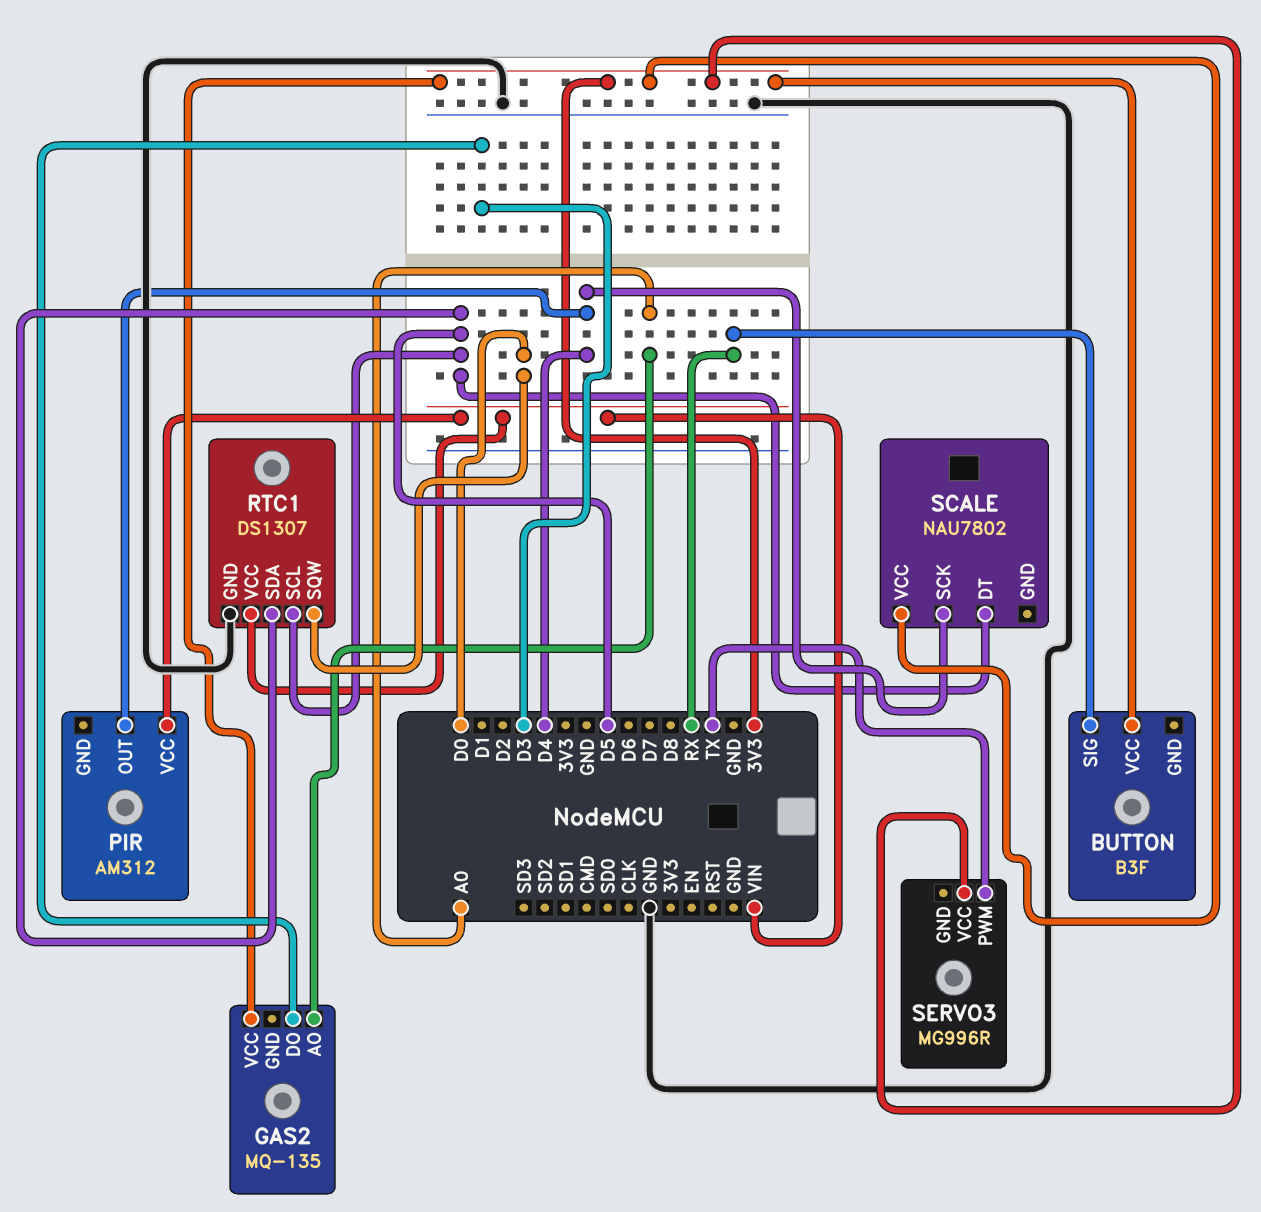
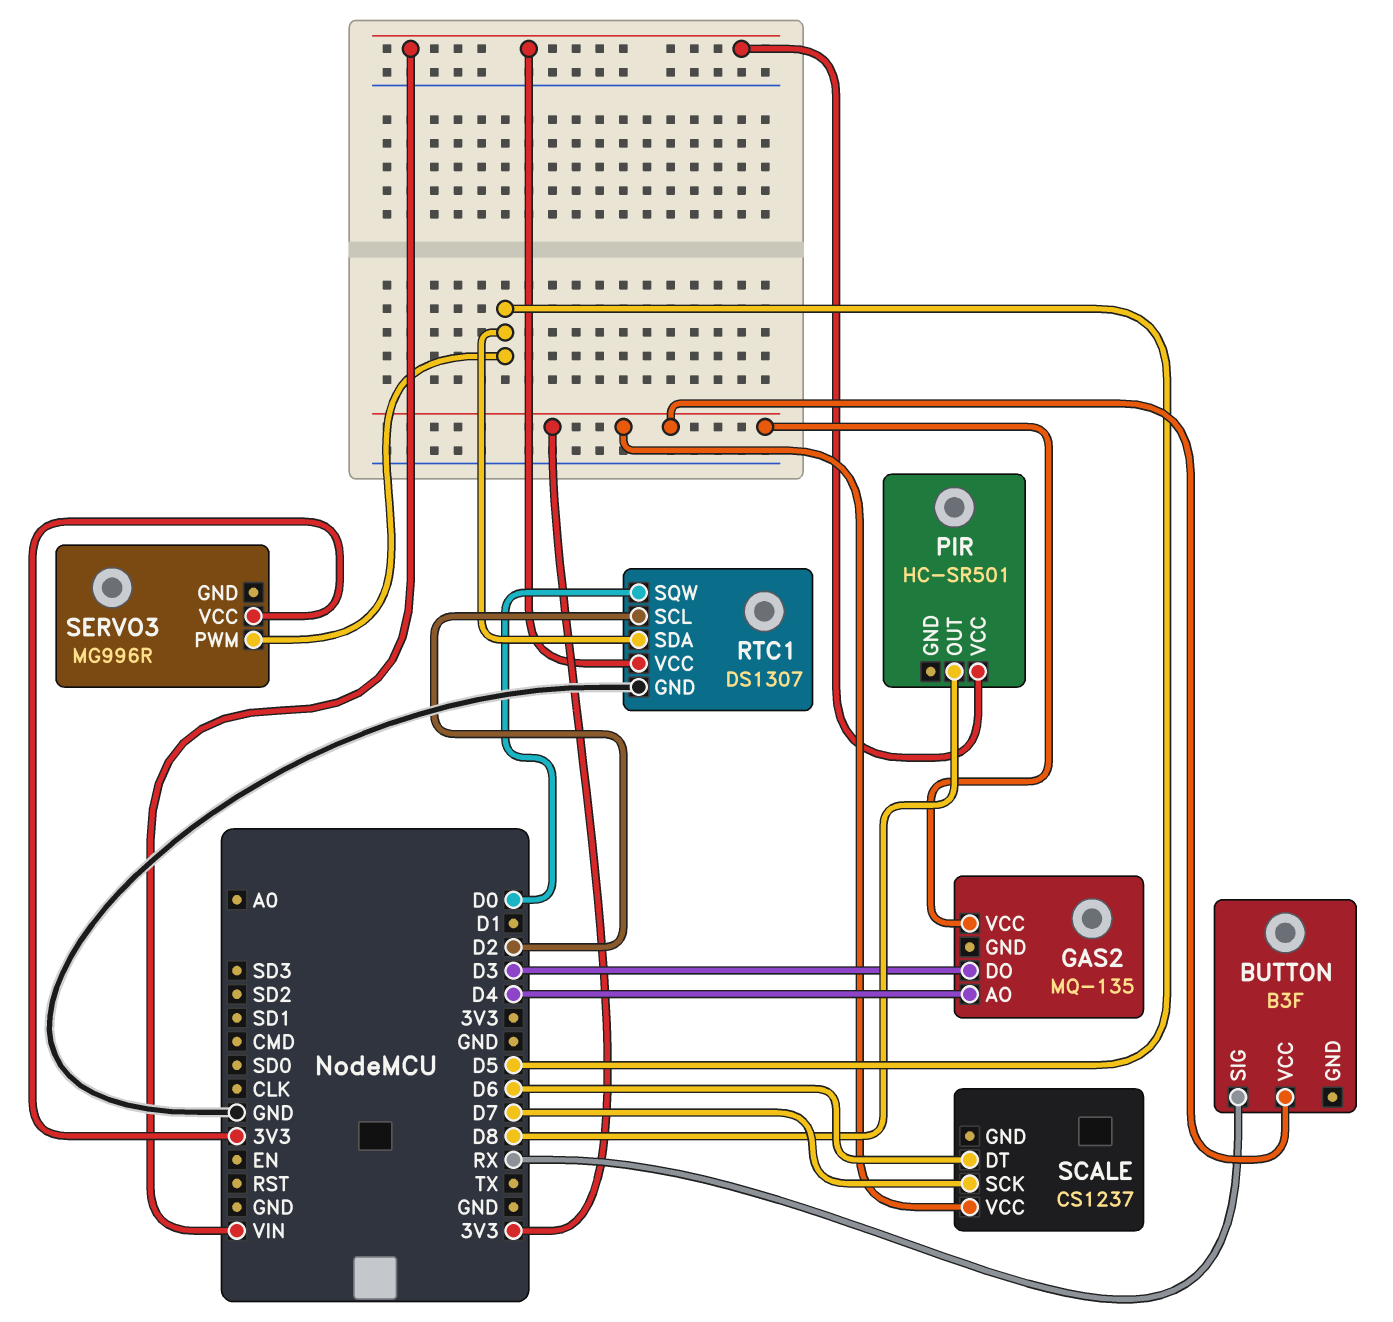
GAS2 pin AO: A0 -> D4
PIR: AM312 -> HC-SR501
PIR pin OUT: D4 -> D8
RTC1 pin SCL: D5 -> D2
SCALE: NAU7802 -> CS1237
SCALE pin DT: D5 -> D6
SCALE pin SCK: D4 -> D7
SERVO3 pin PWM: TX -> D5

